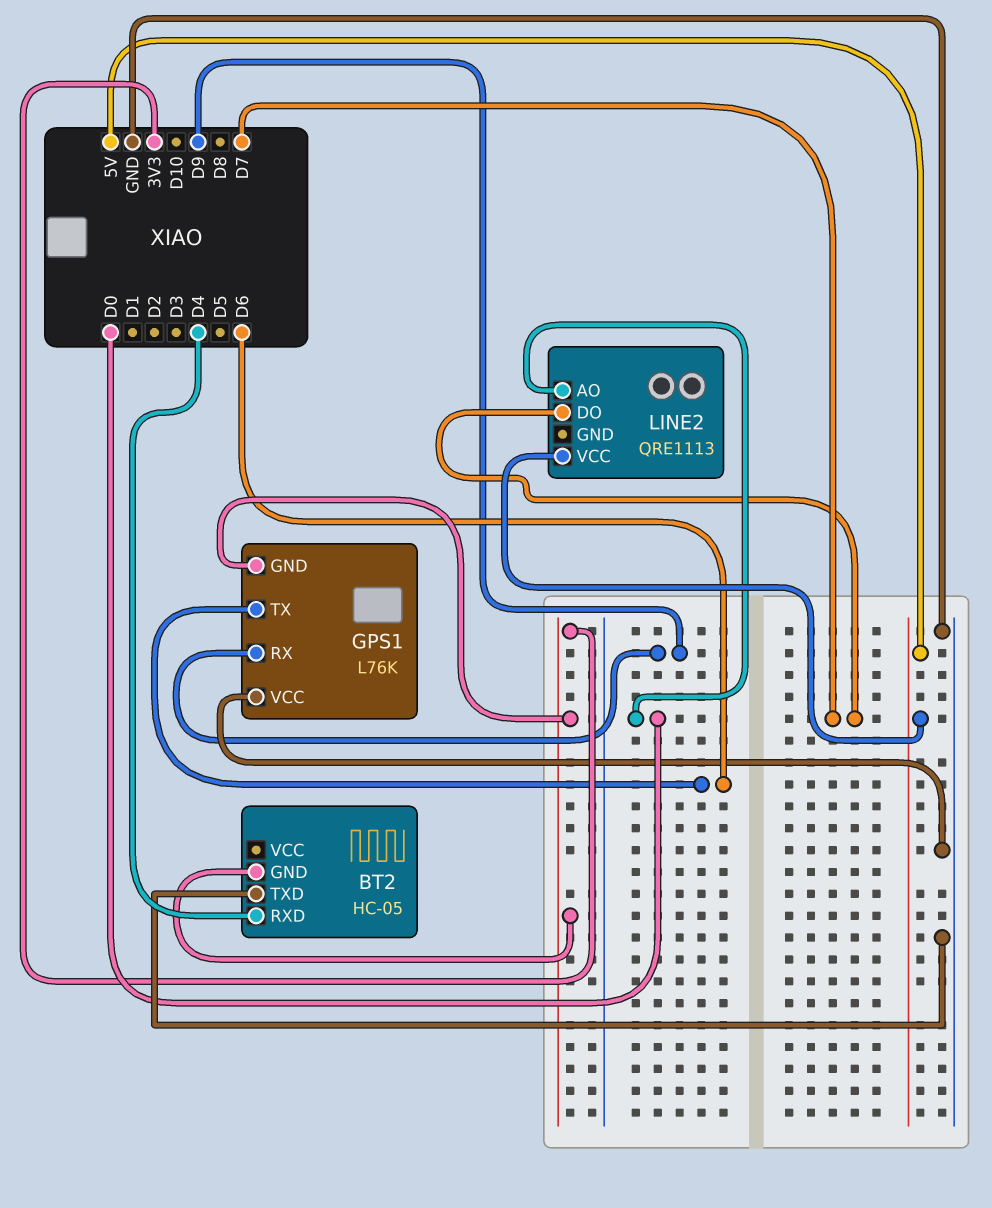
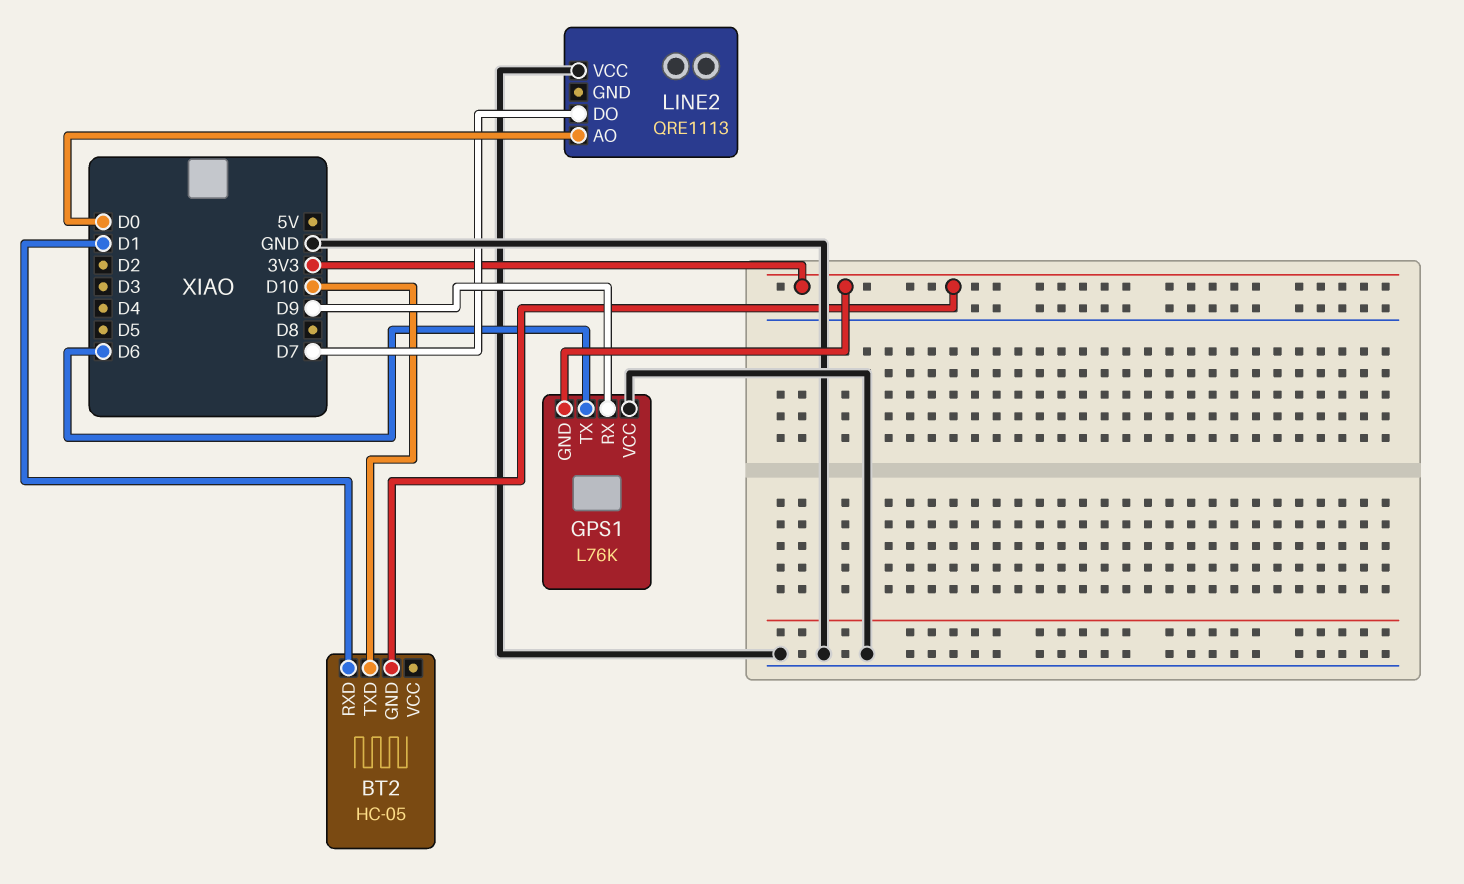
BT2 pin RXD: D4 -> D1
BT2 pin TXD: GND -> D10
LINE2 pin VCC: 5V -> GND

